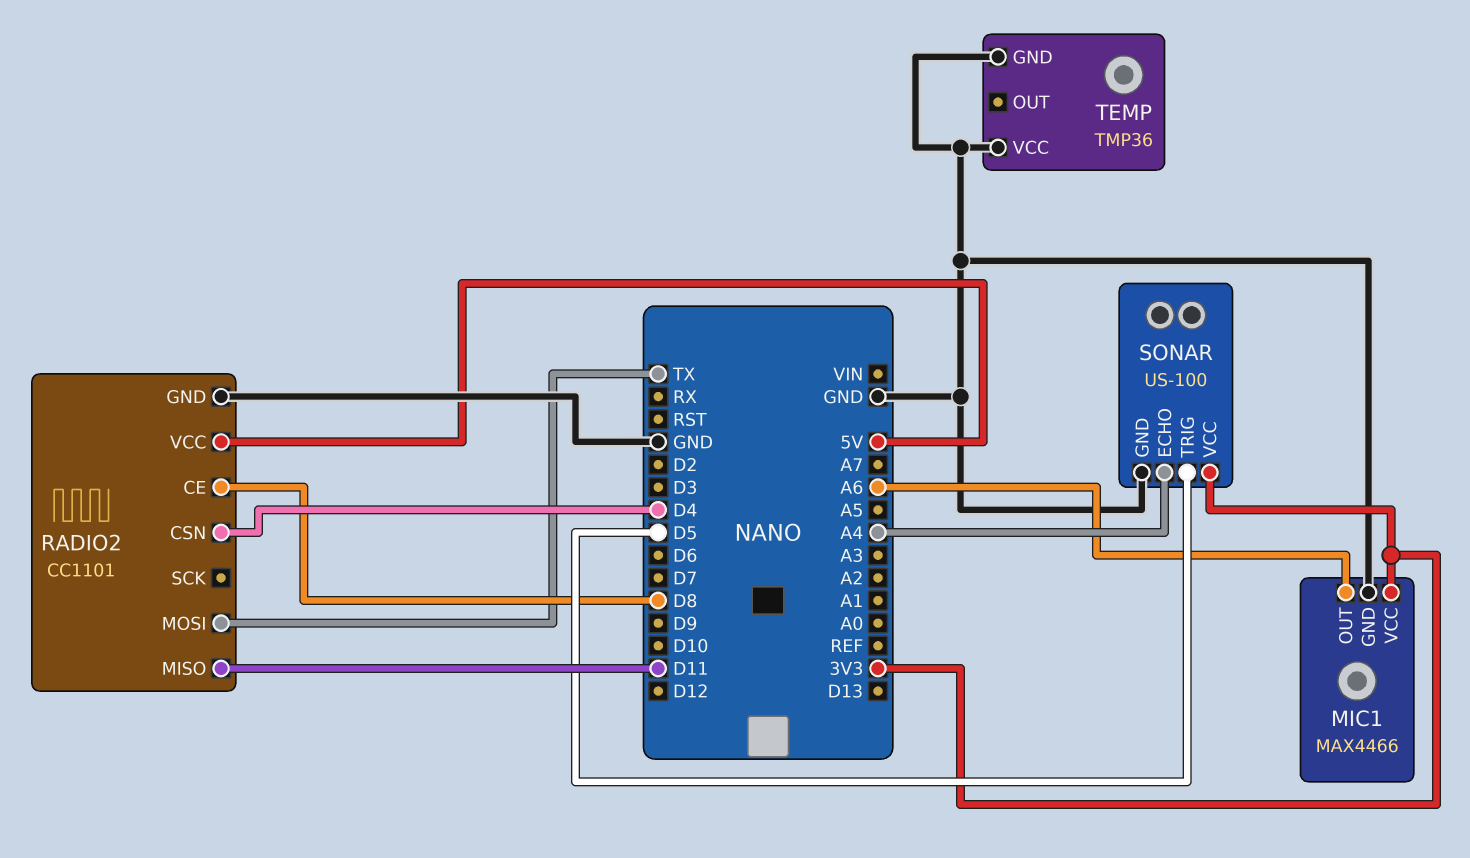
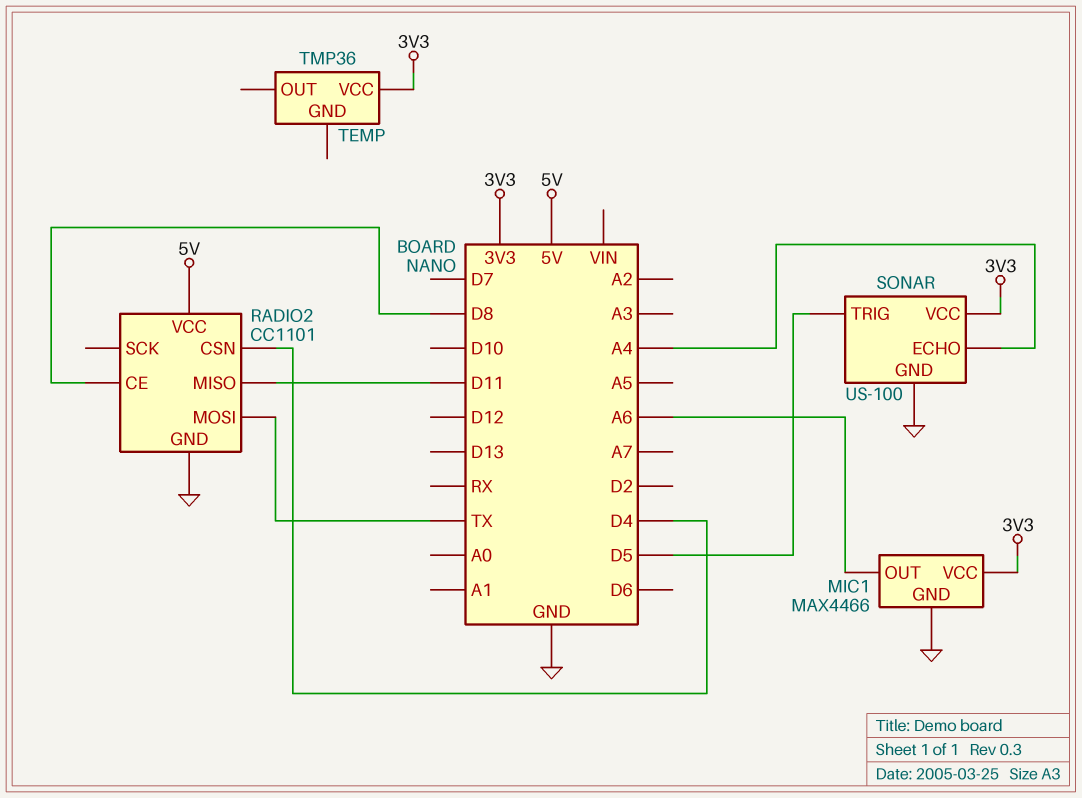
TEMP pin GND: GND -> none
TEMP pin VCC: GND -> 3V3

